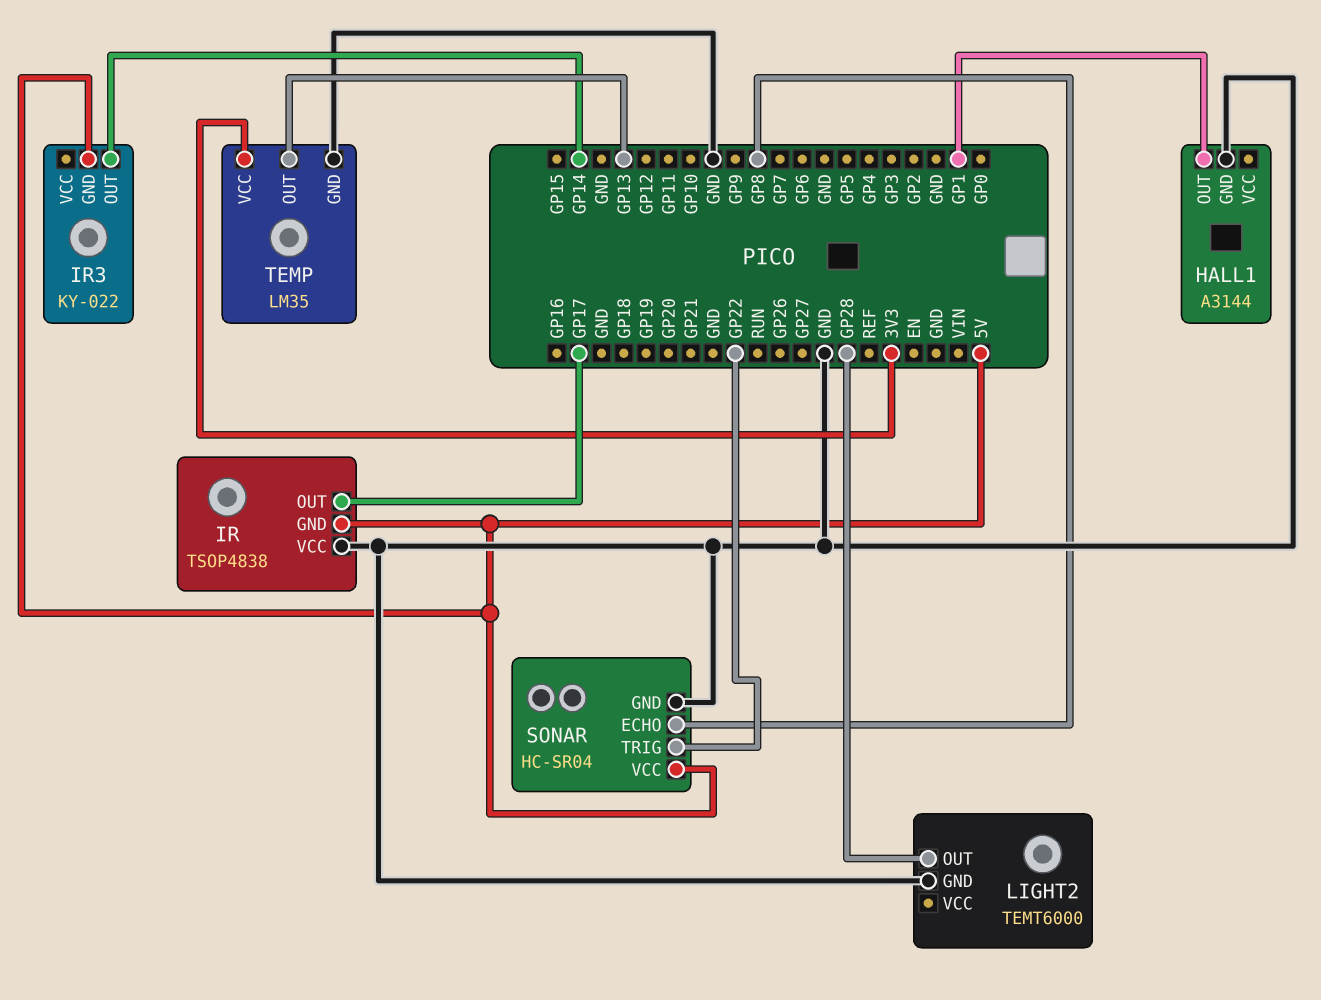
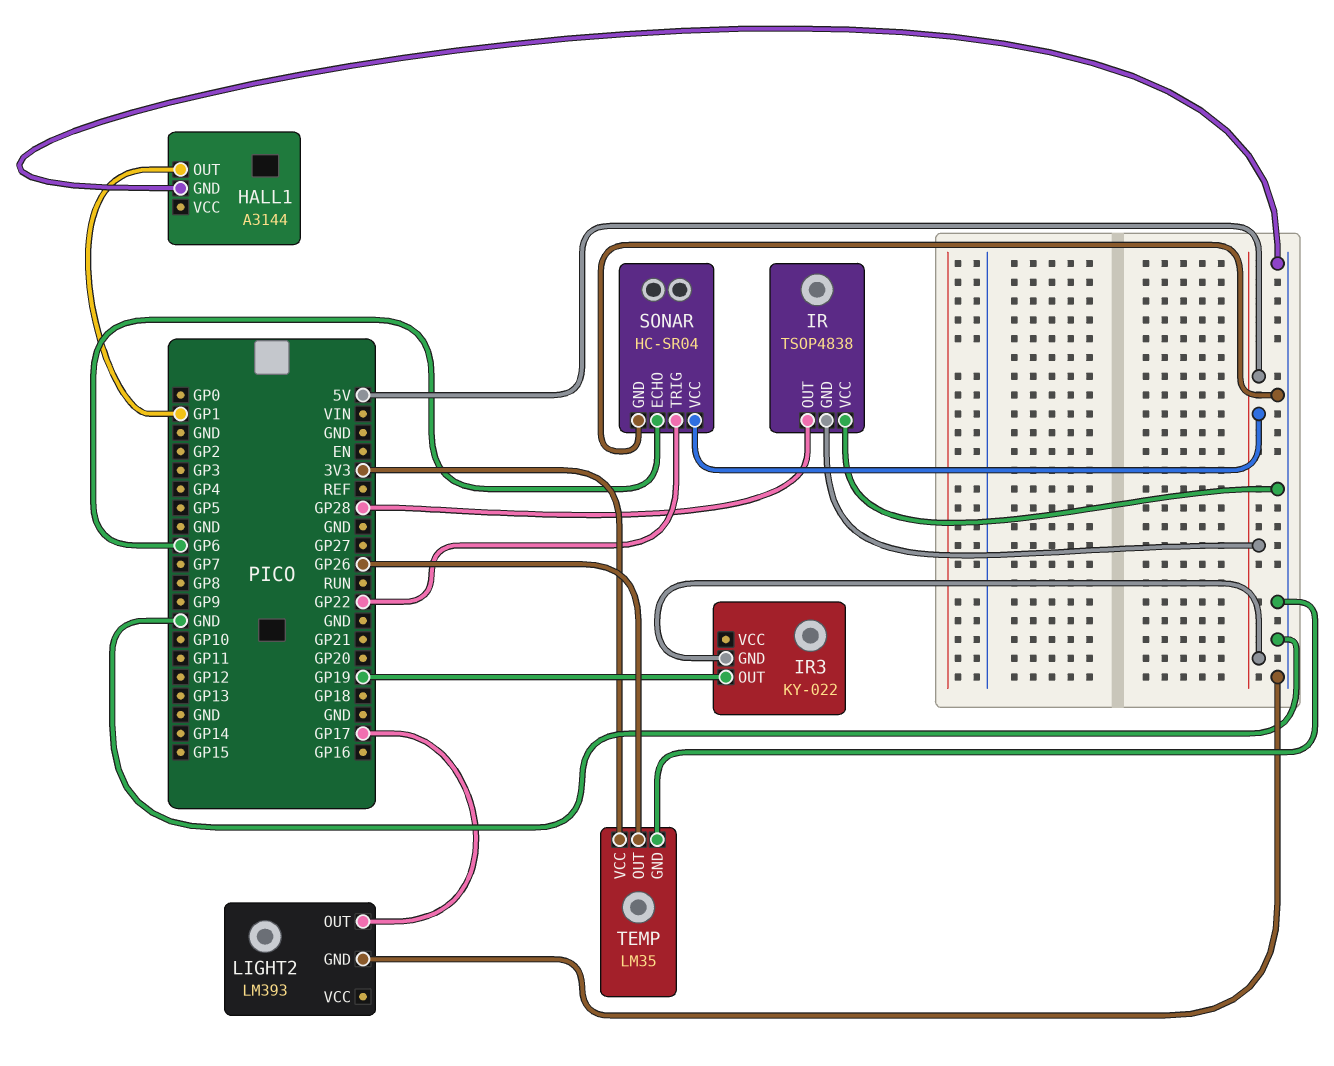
IR pin OUT: GP17 -> GP28
IR3 pin OUT: GP14 -> GP19
LIGHT2: TEMT6000 -> LM393
LIGHT2 pin OUT: GP28 -> GP17
SONAR pin ECHO: GP8 -> GP6
TEMP pin OUT: GP13 -> GP26

